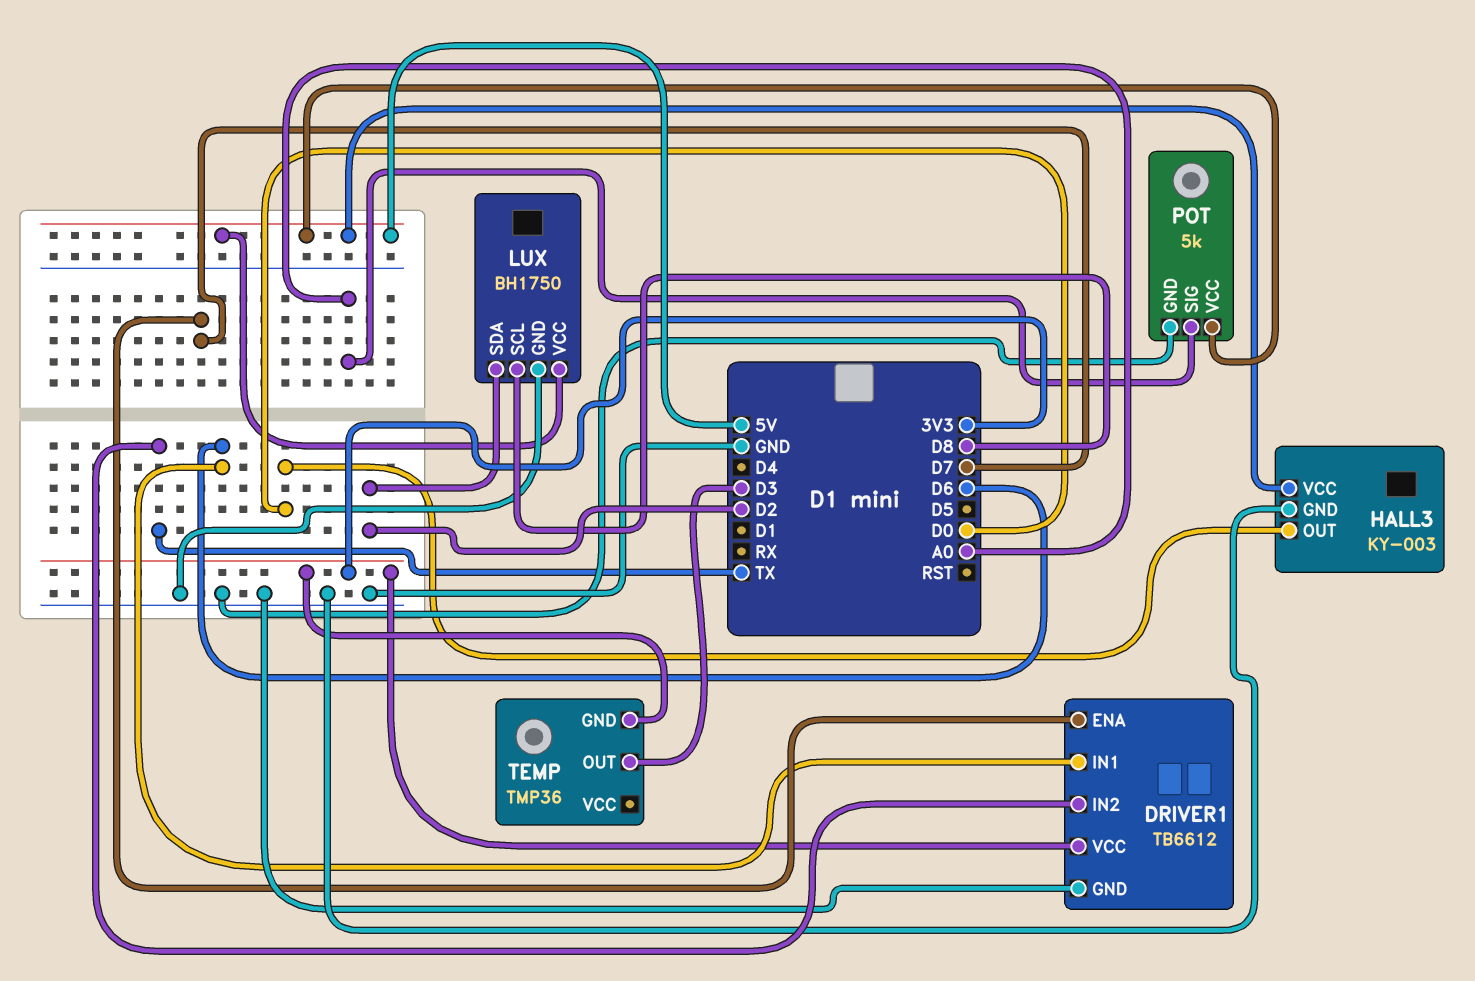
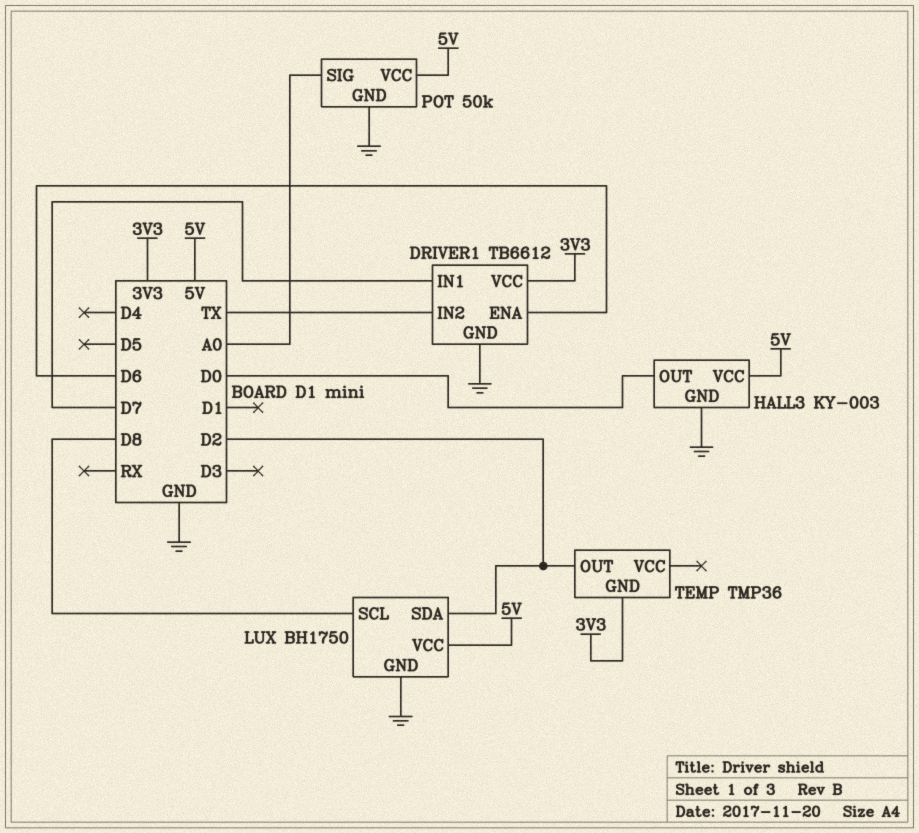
DRIVER1 pin ENA: D7 -> D6
DRIVER1 pin IN1: D6 -> D7
POT: 5k -> 50k
TEMP pin OUT: D3 -> D2

